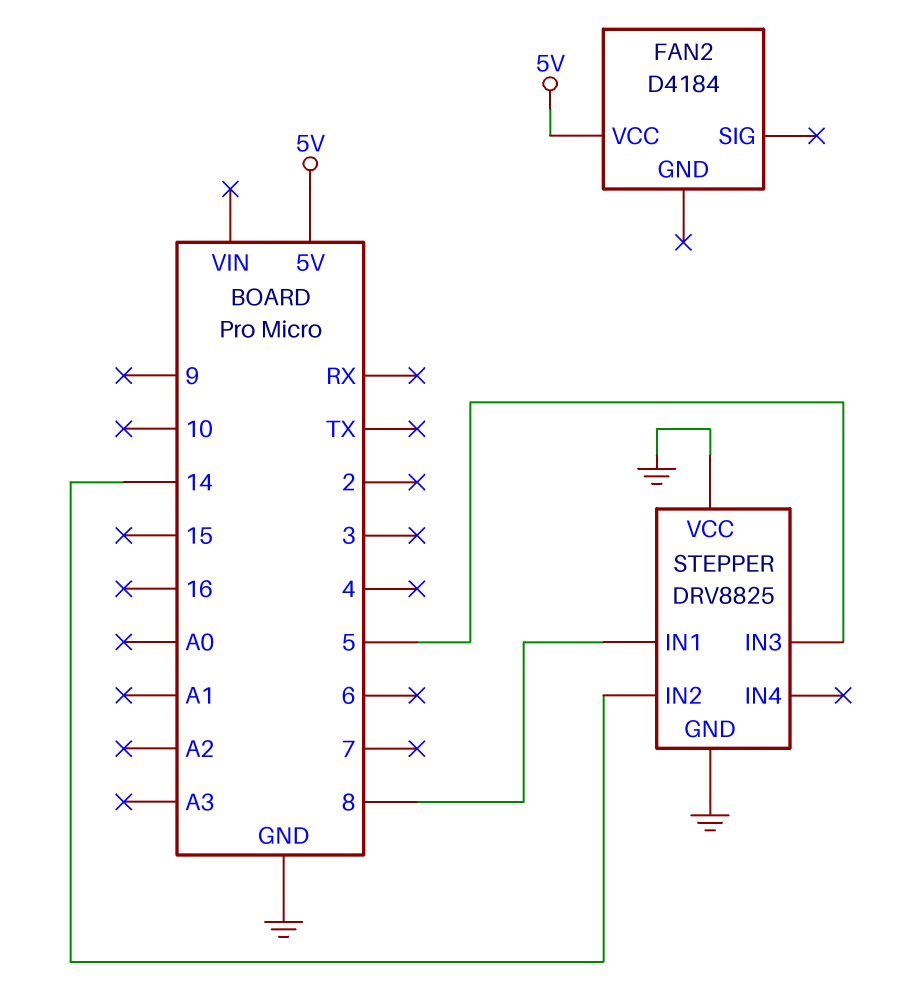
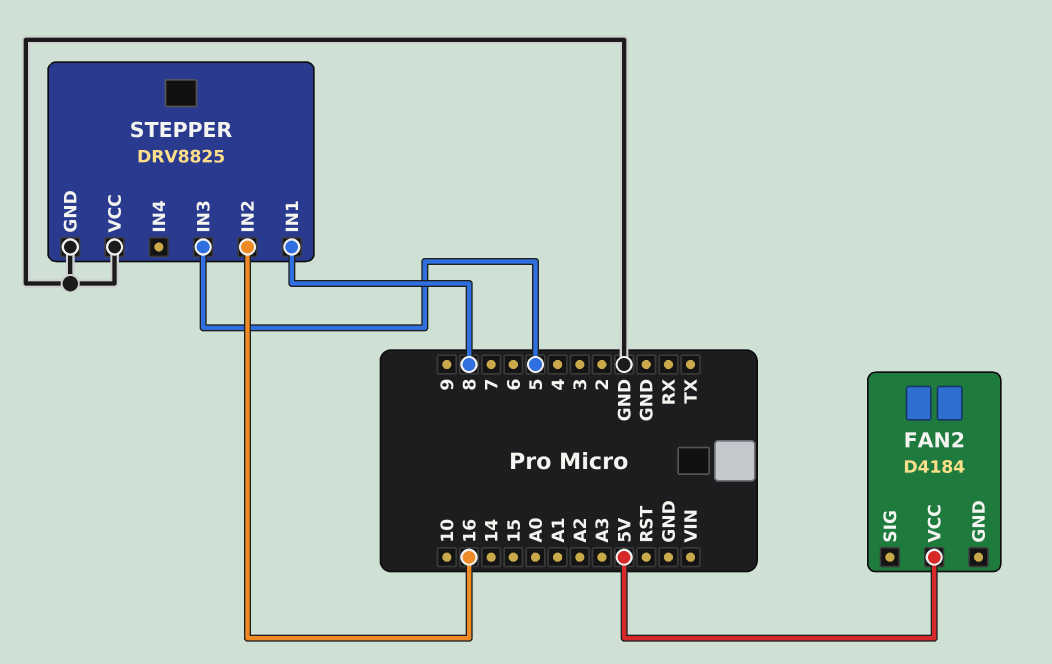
STEPPER pin IN2: 14 -> 16

